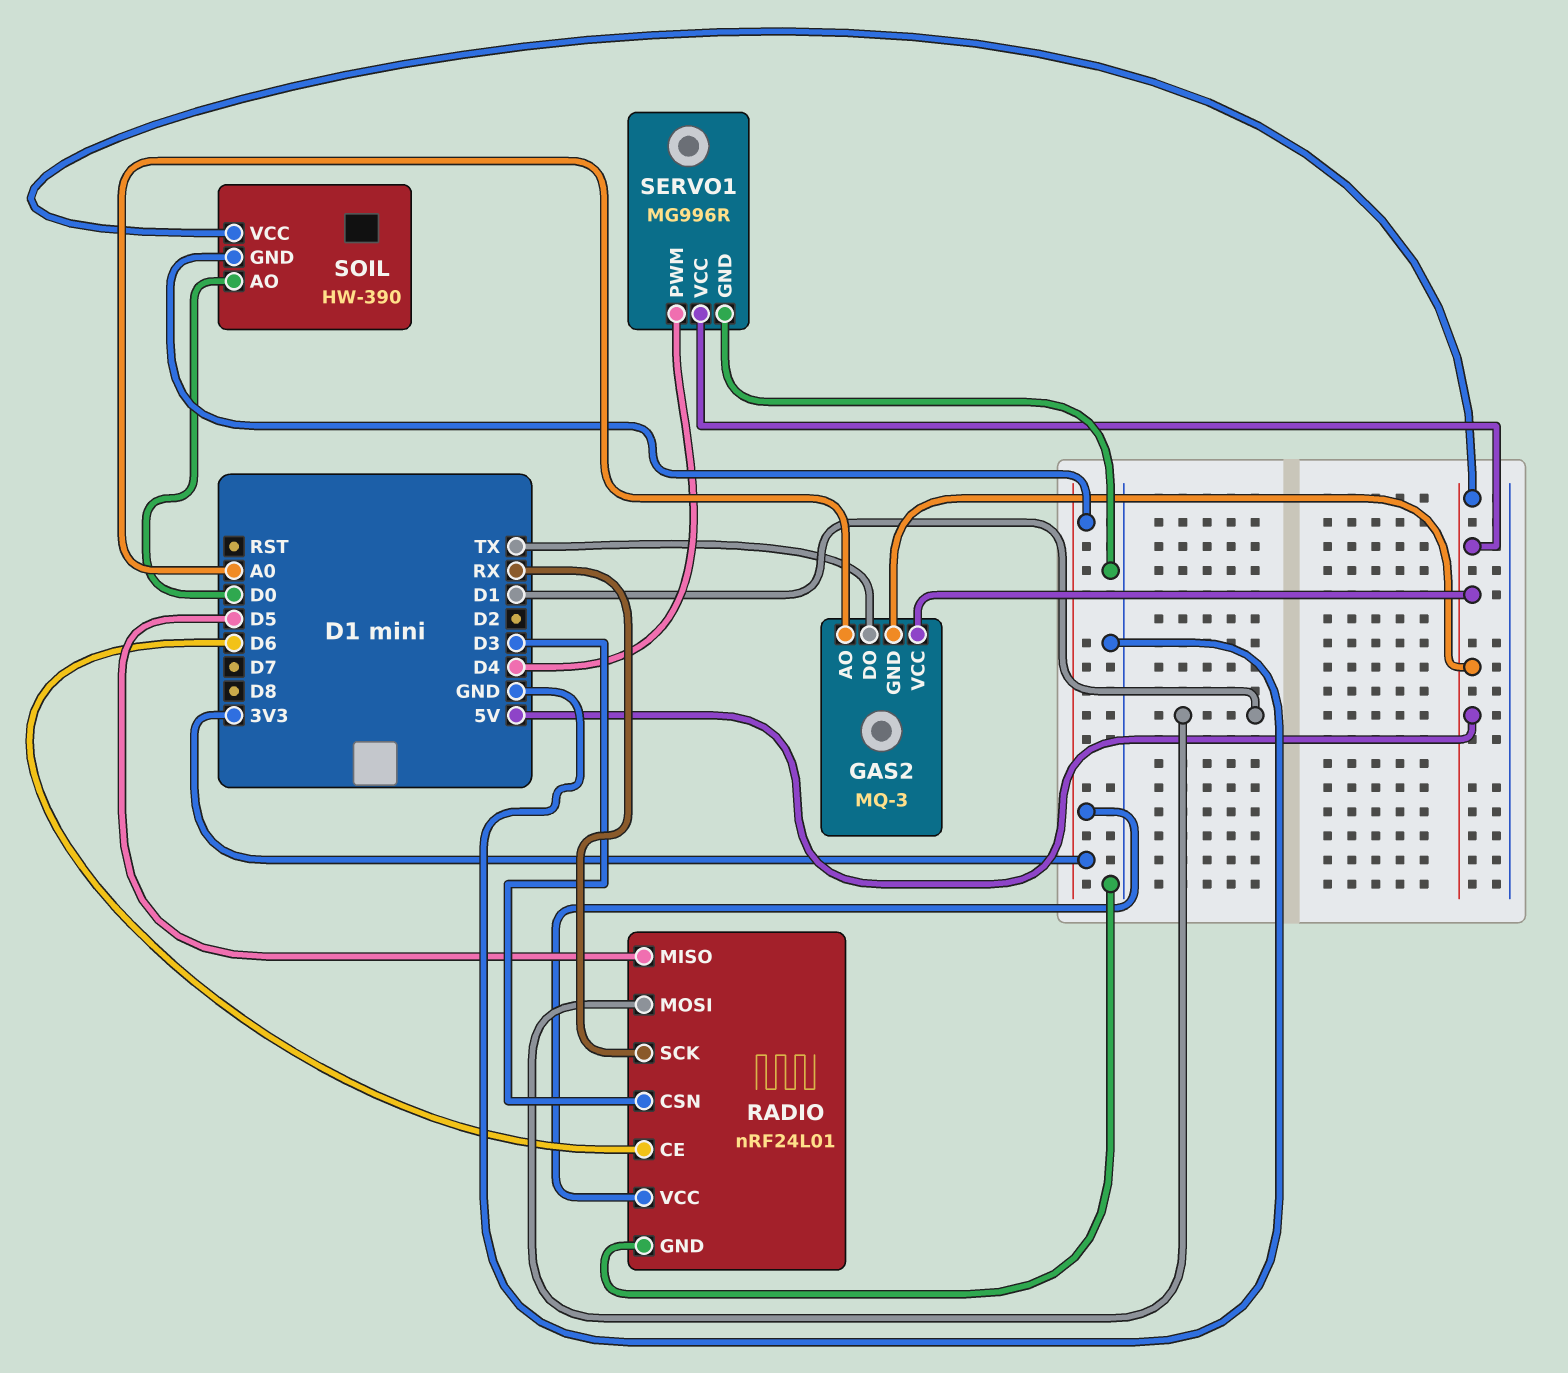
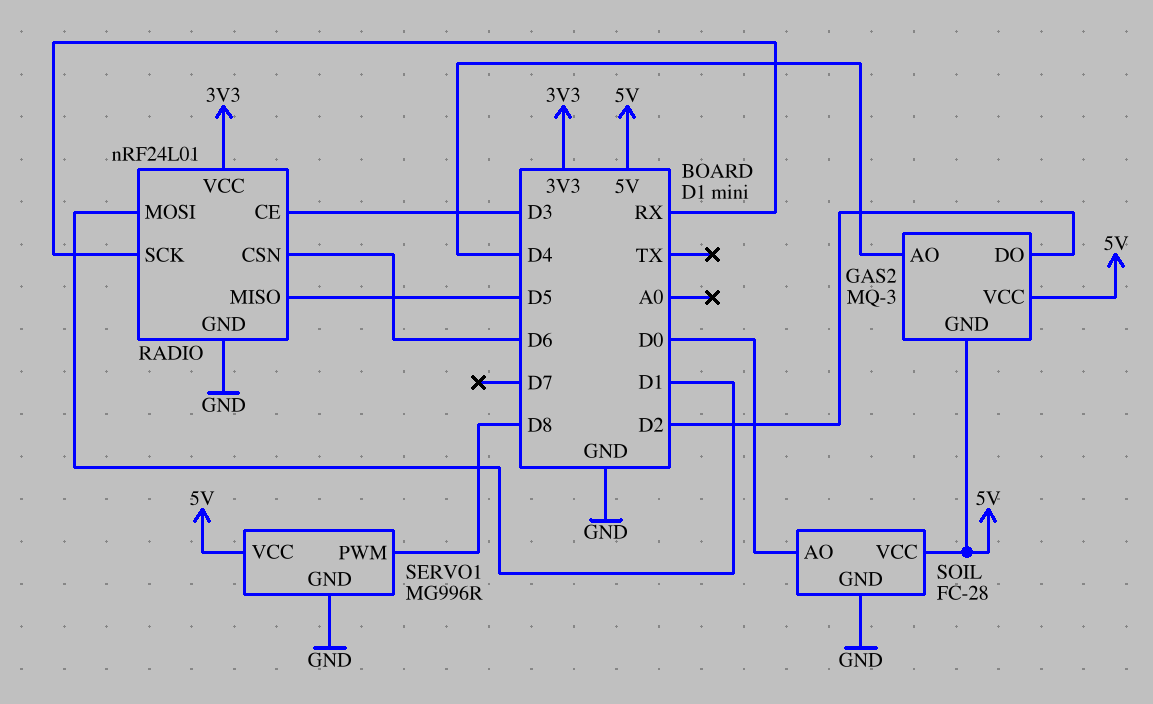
GAS2 pin AO: A0 -> D4
GAS2 pin DO: TX -> D2
RADIO pin CE: D6 -> D3
RADIO pin CSN: D3 -> D6
SERVO1 pin PWM: D4 -> D8
SOIL: HW-390 -> FC-28
SOIL pin GND: 3V3 -> GND

